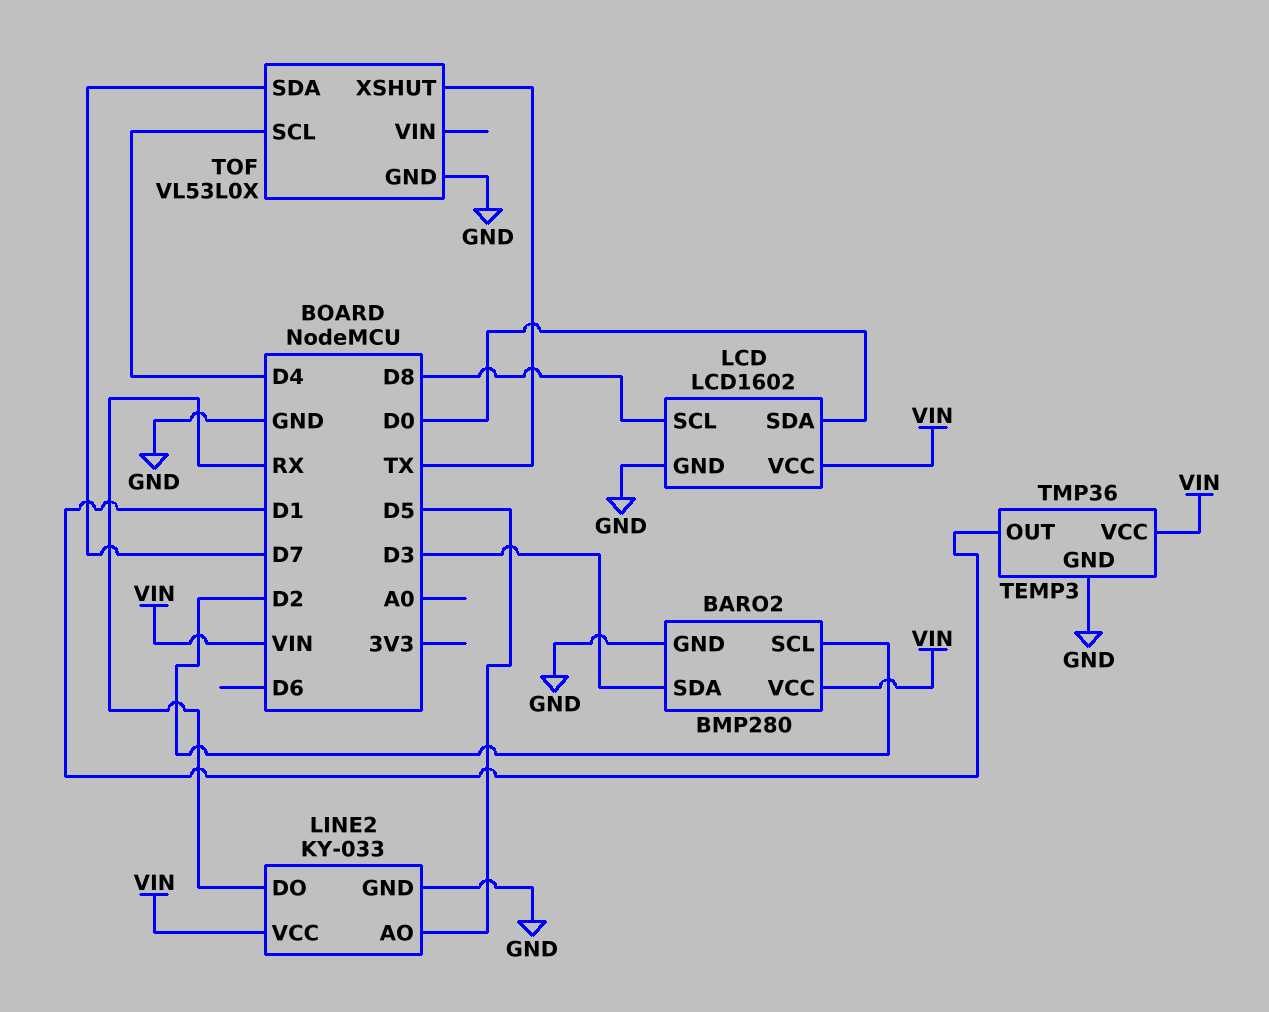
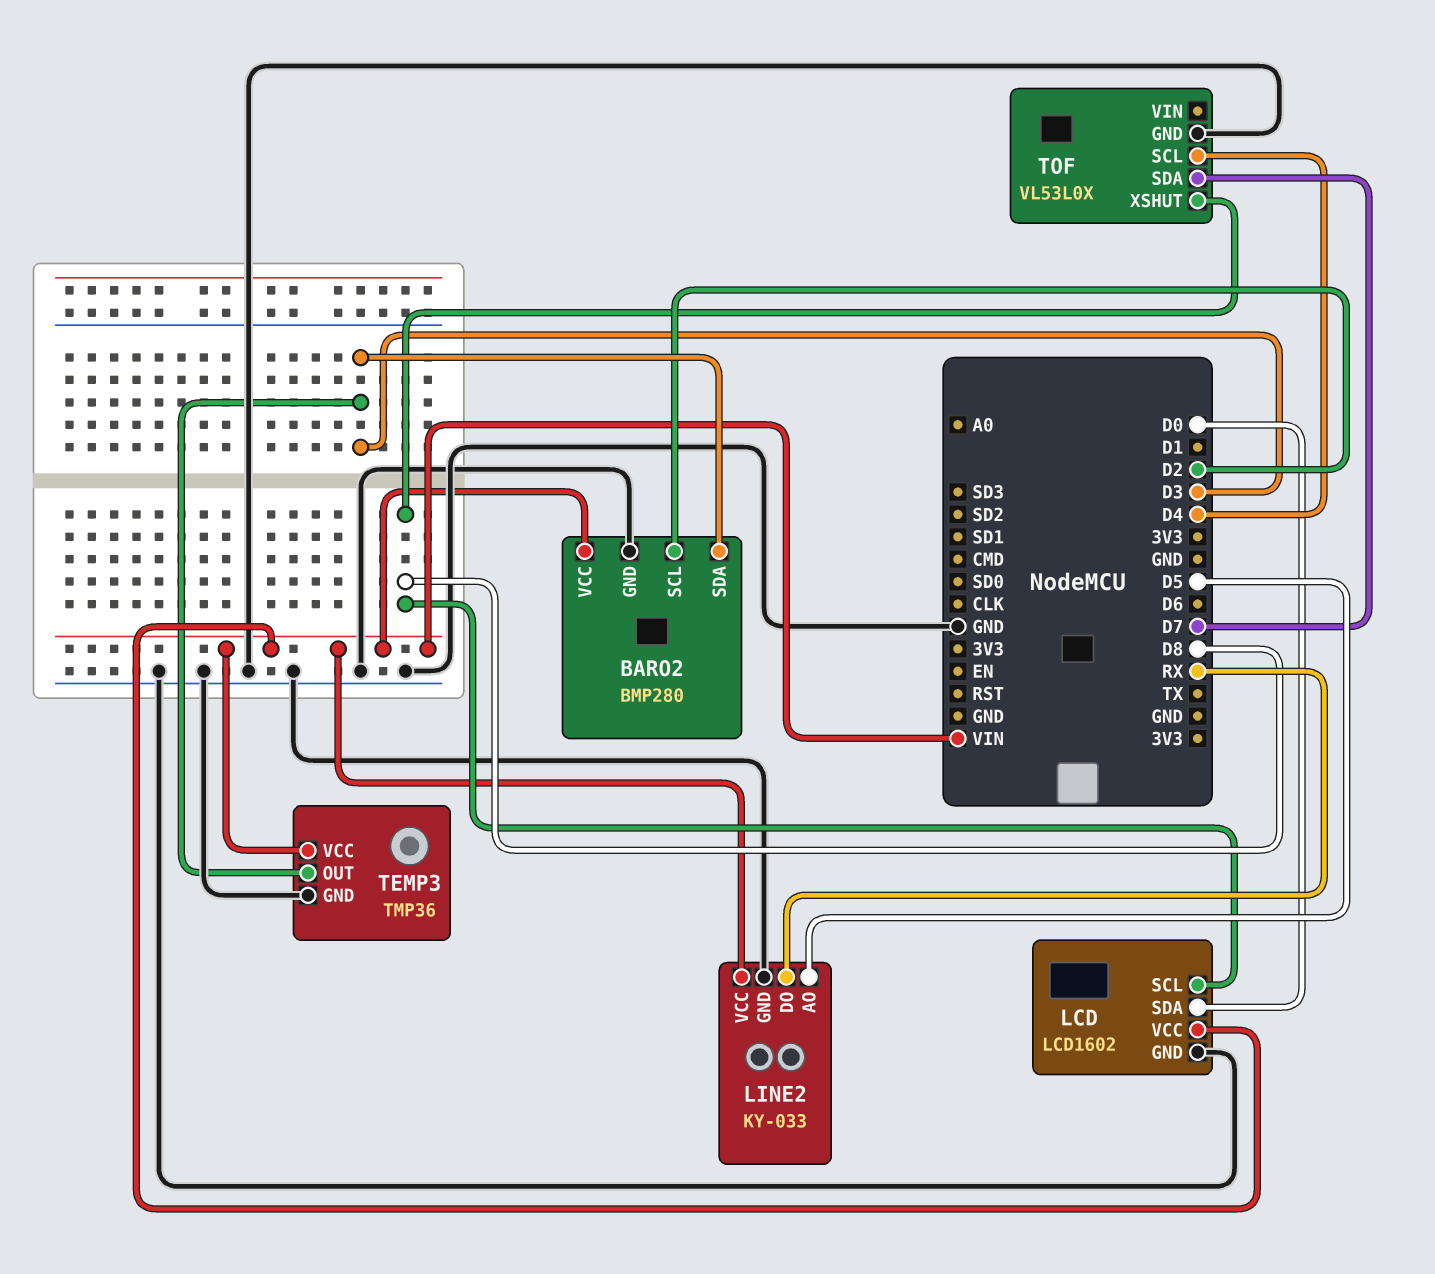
TEMP3 pin OUT: D1 -> D3
TOF pin XSHUT: TX -> D8

